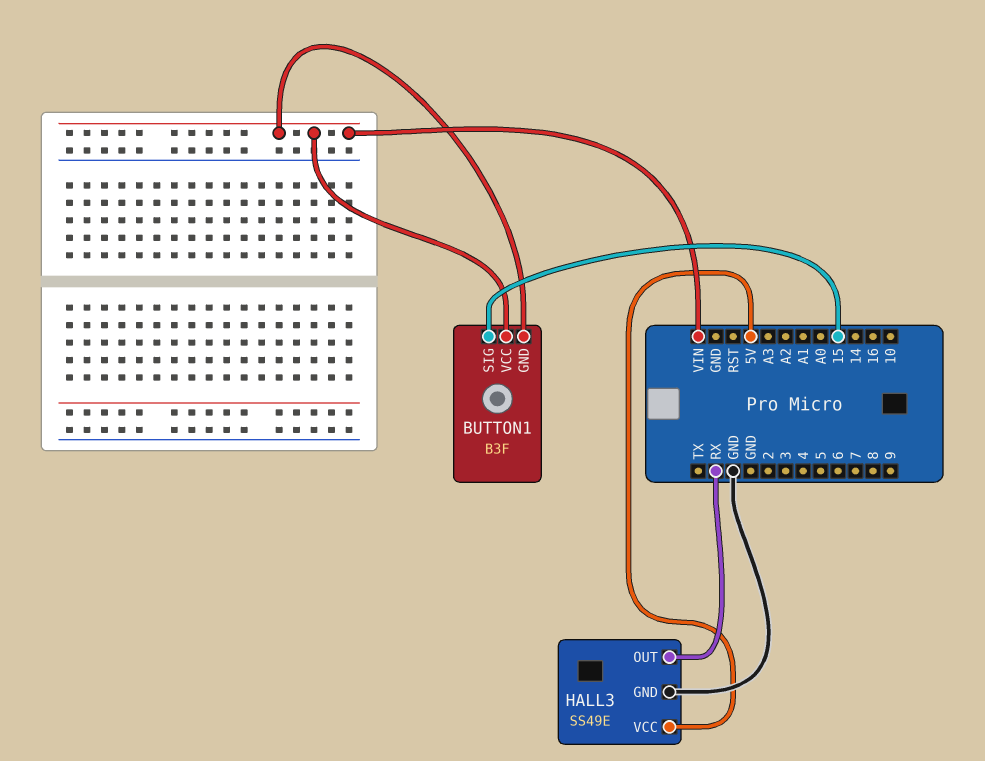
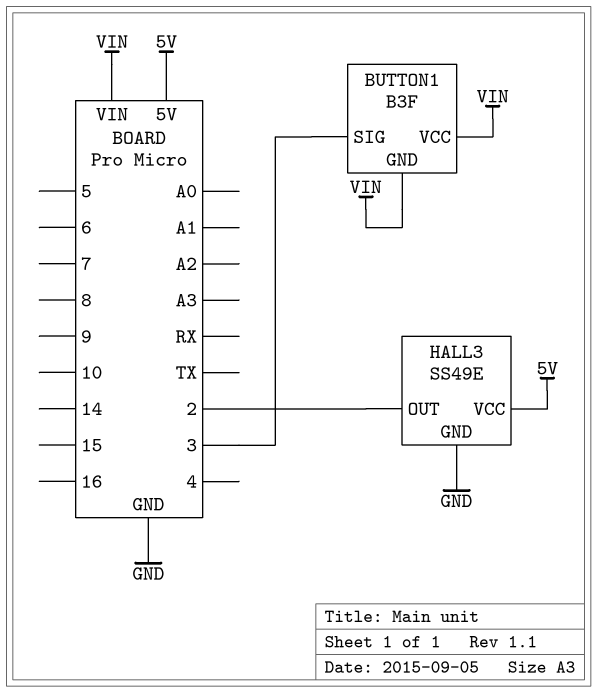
BUTTON1 pin SIG: 15 -> 3
HALL3 pin OUT: RX -> 2

